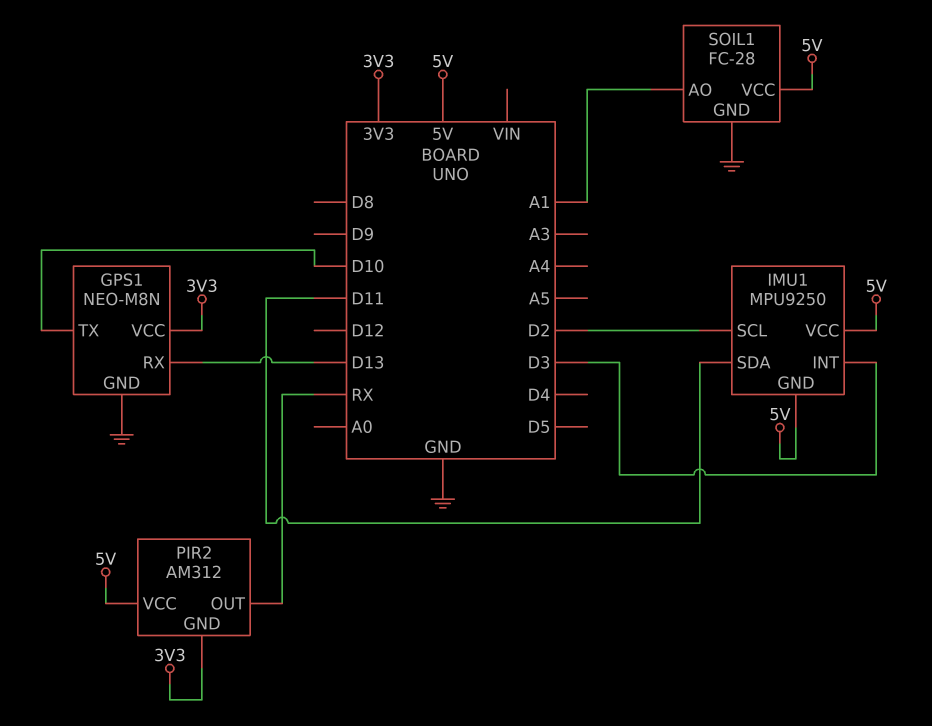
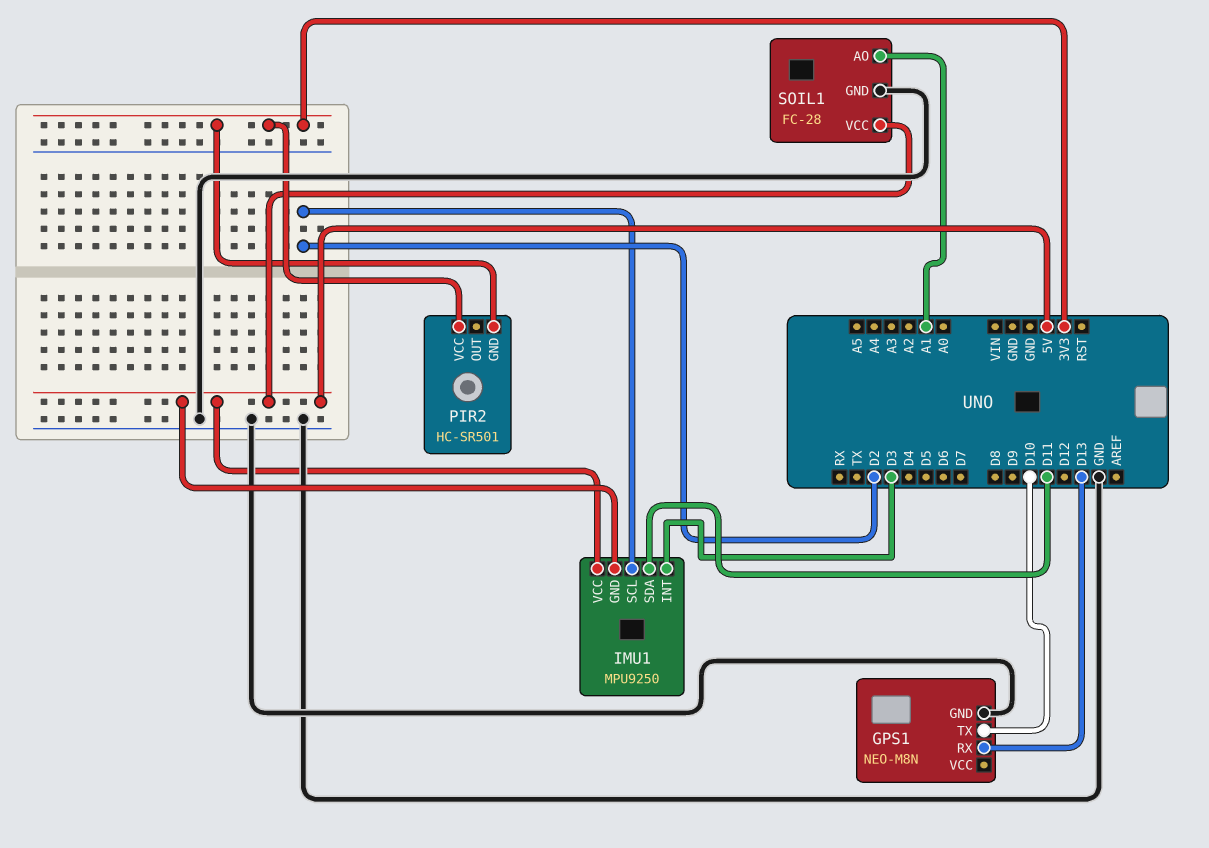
GPS1 pin VCC: 3V3 -> none
PIR2: AM312 -> HC-SR501
PIR2 pin OUT: RX -> none
PIR2 pin VCC: 5V -> 3V3

